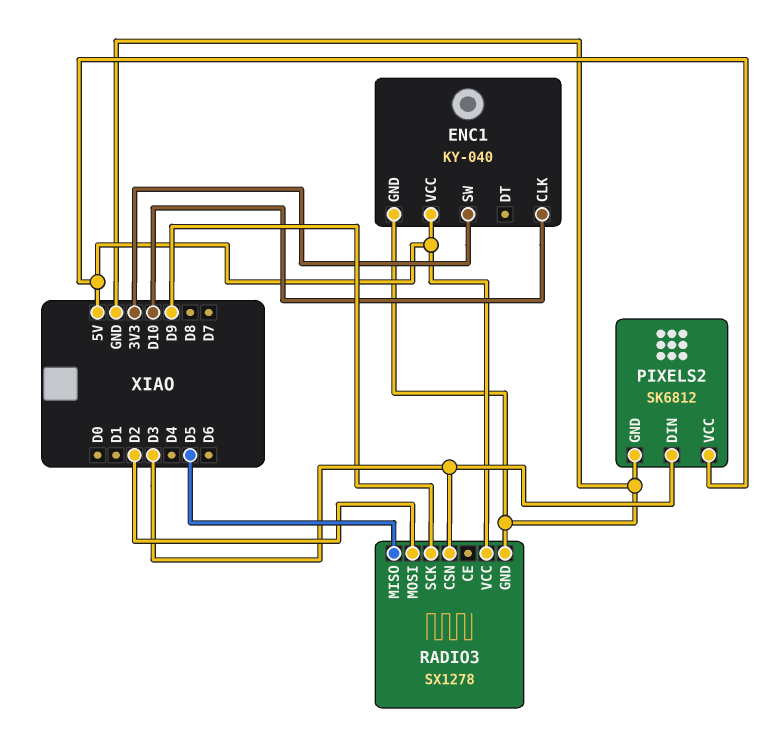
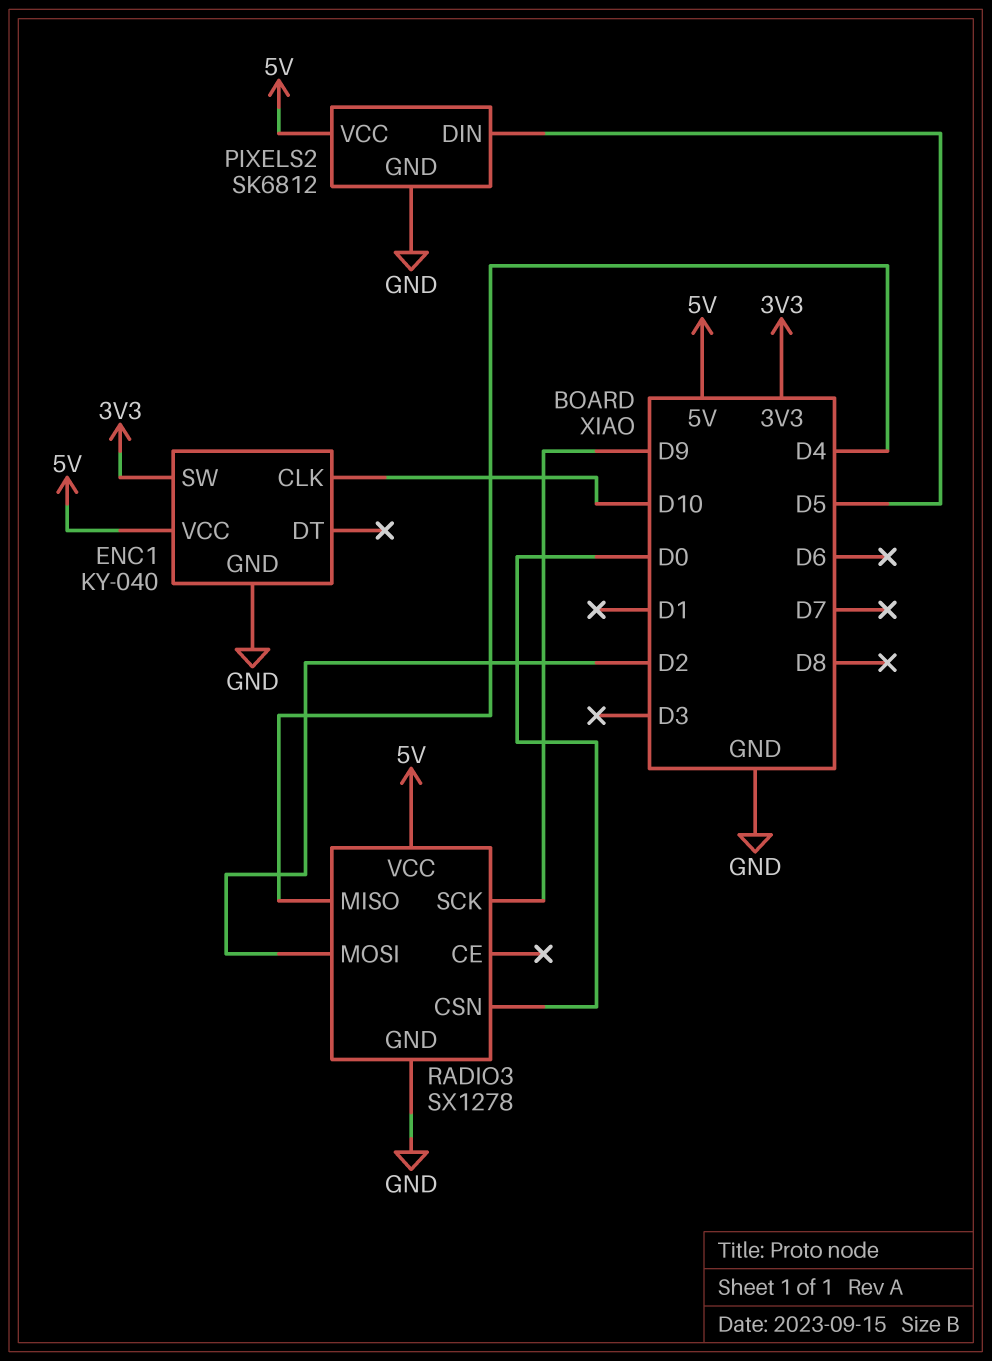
PIXELS2 pin DIN: D3 -> D5
RADIO3 pin CSN: D3 -> D0
RADIO3 pin MISO: D5 -> D4

